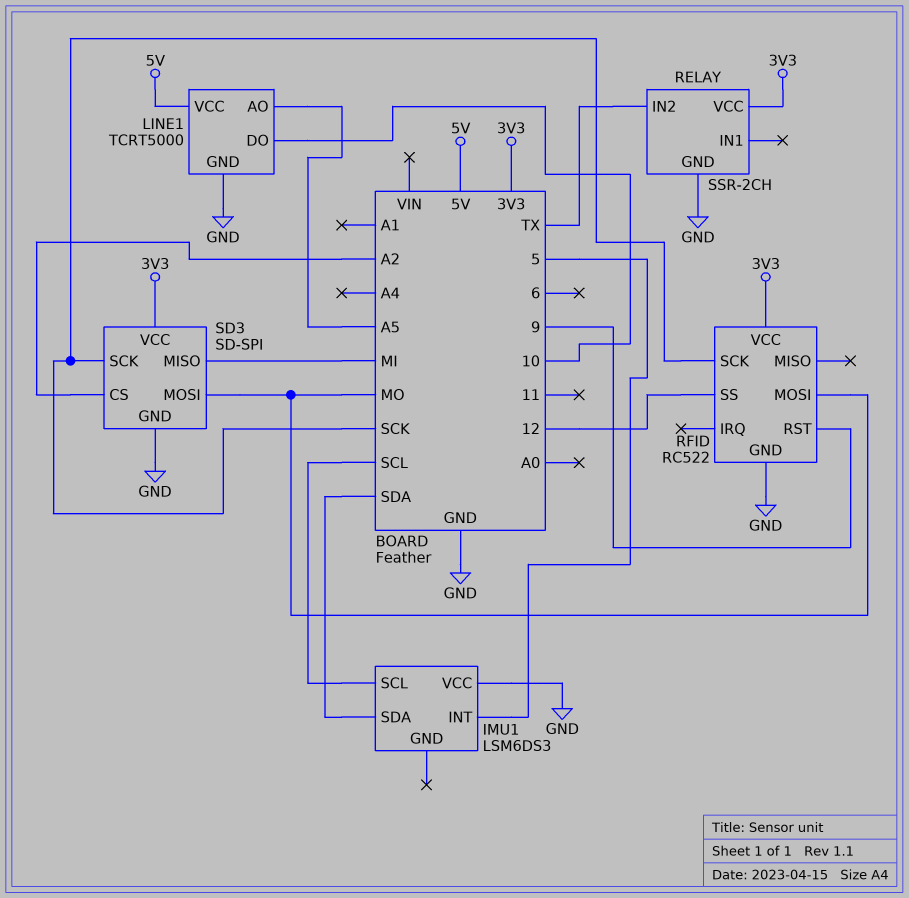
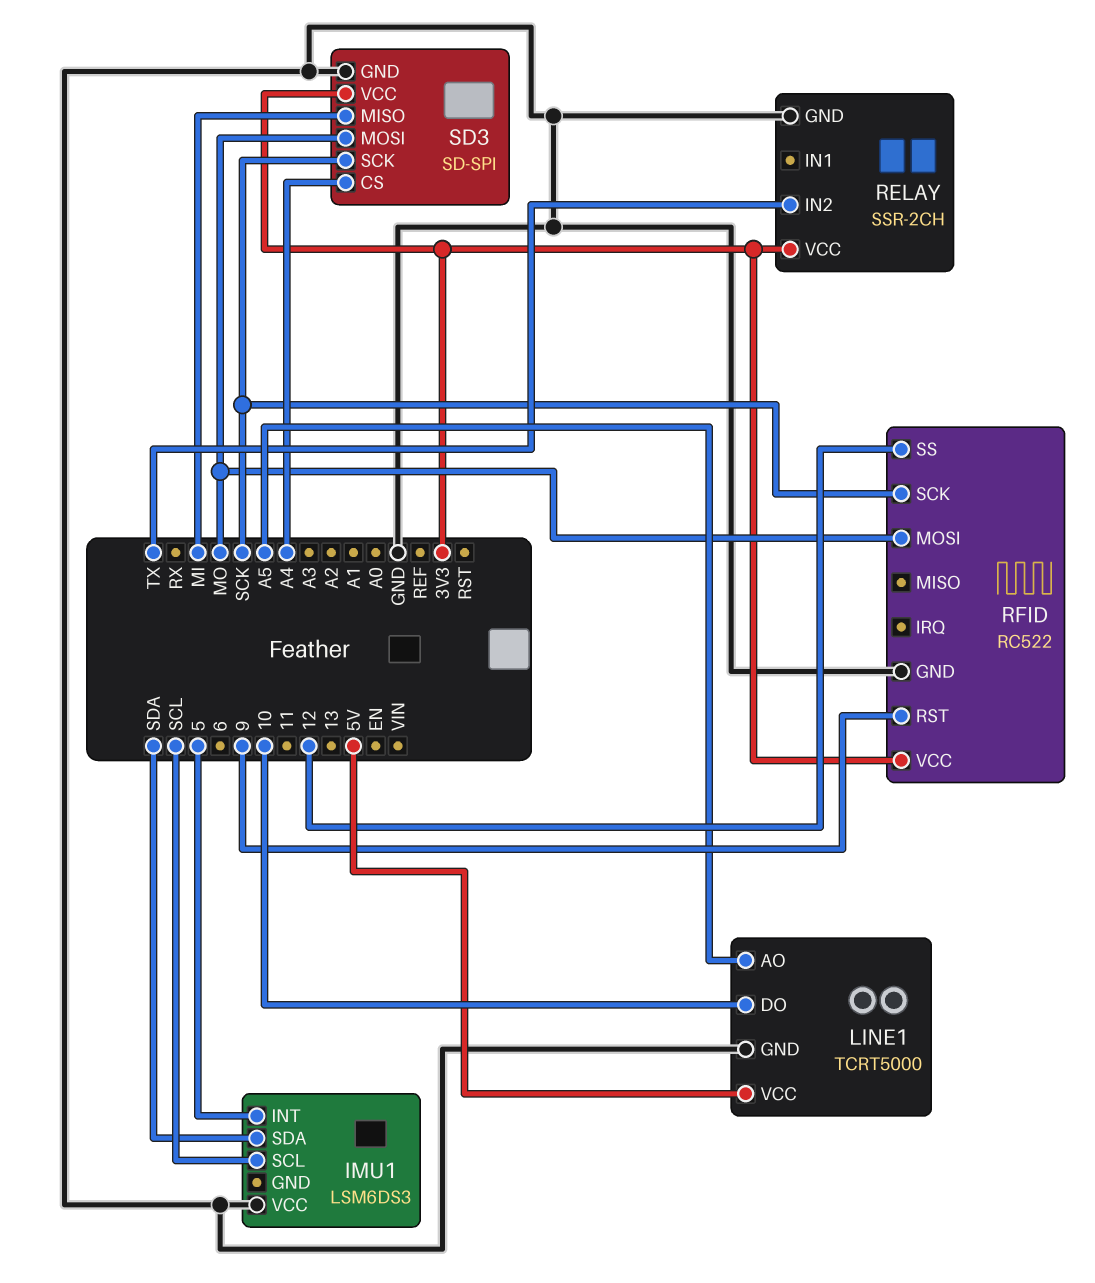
SD3 pin CS: A2 -> A4

